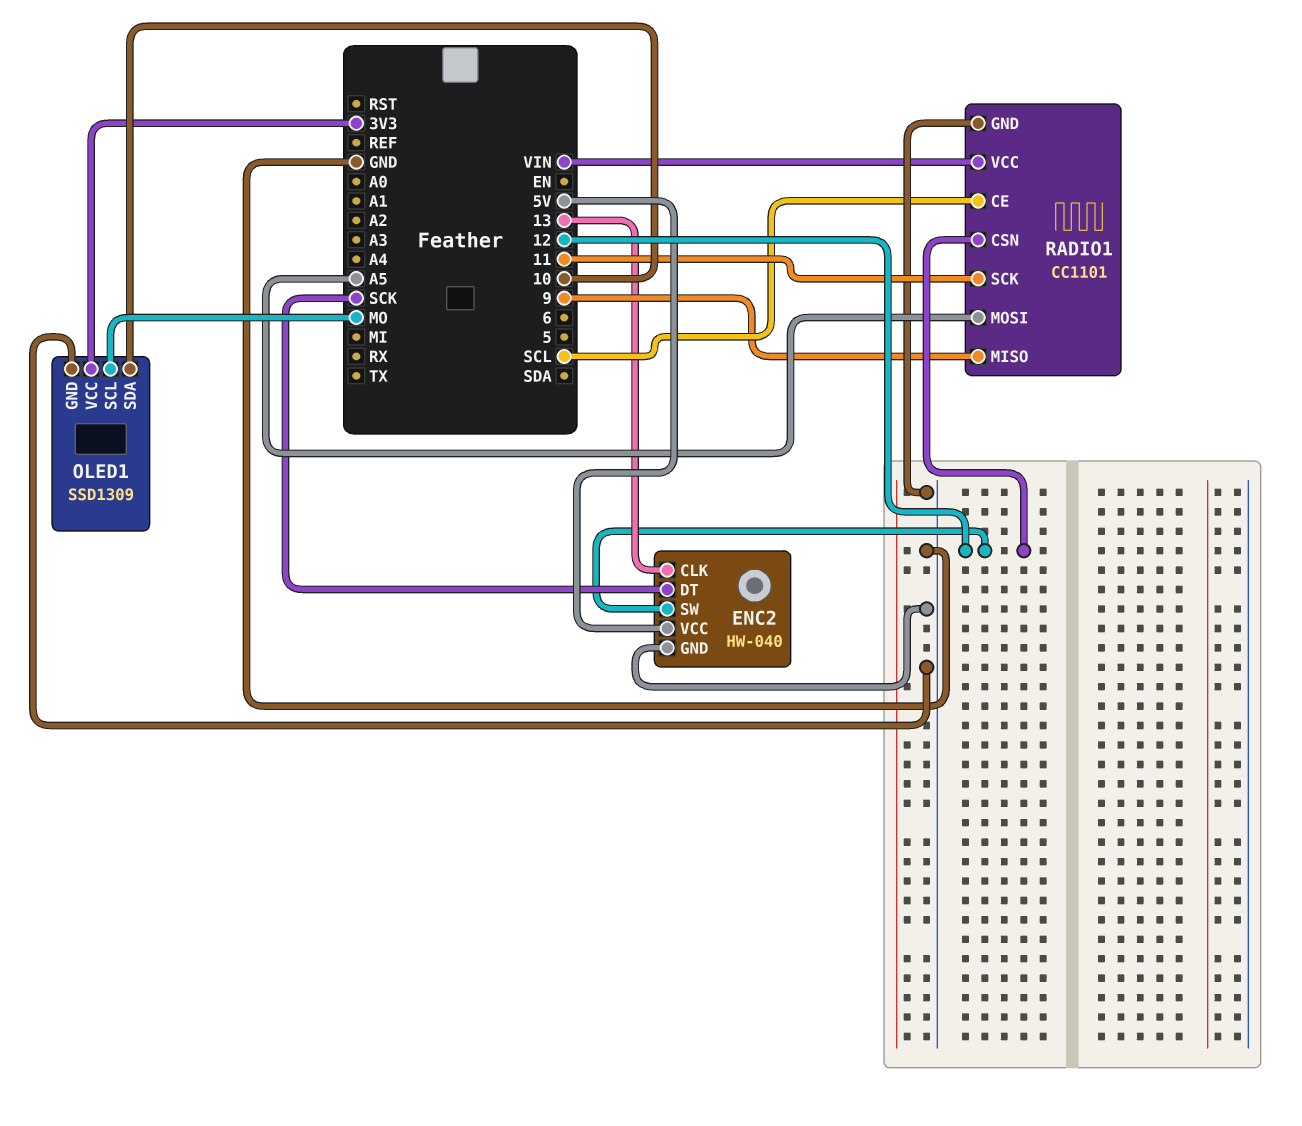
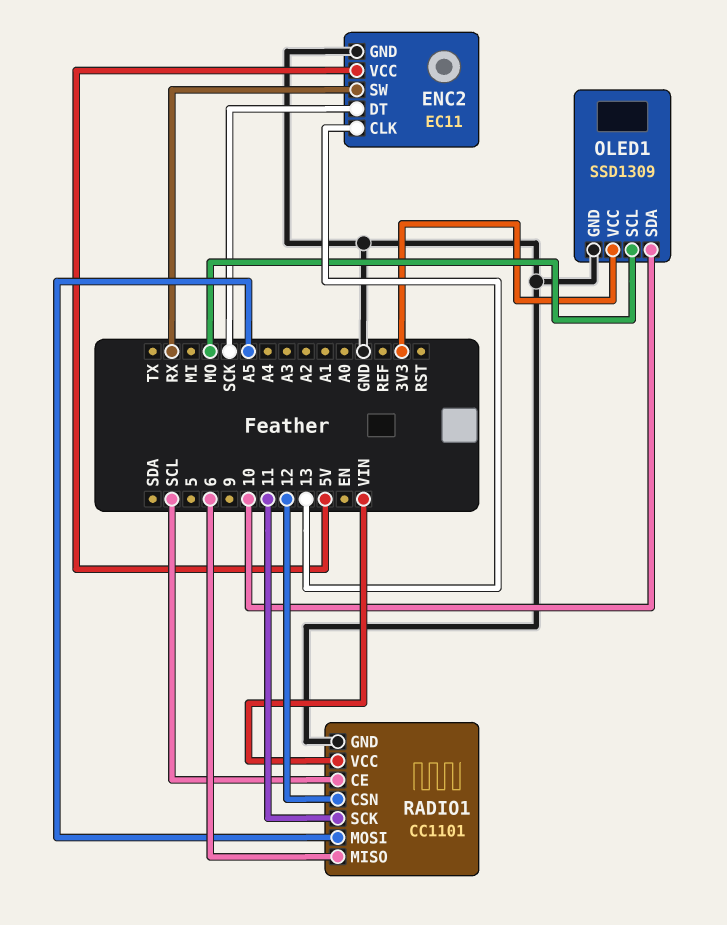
ENC2: HW-040 -> EC11
ENC2 pin SW: 12 -> RX
RADIO1 pin MISO: 9 -> 6

